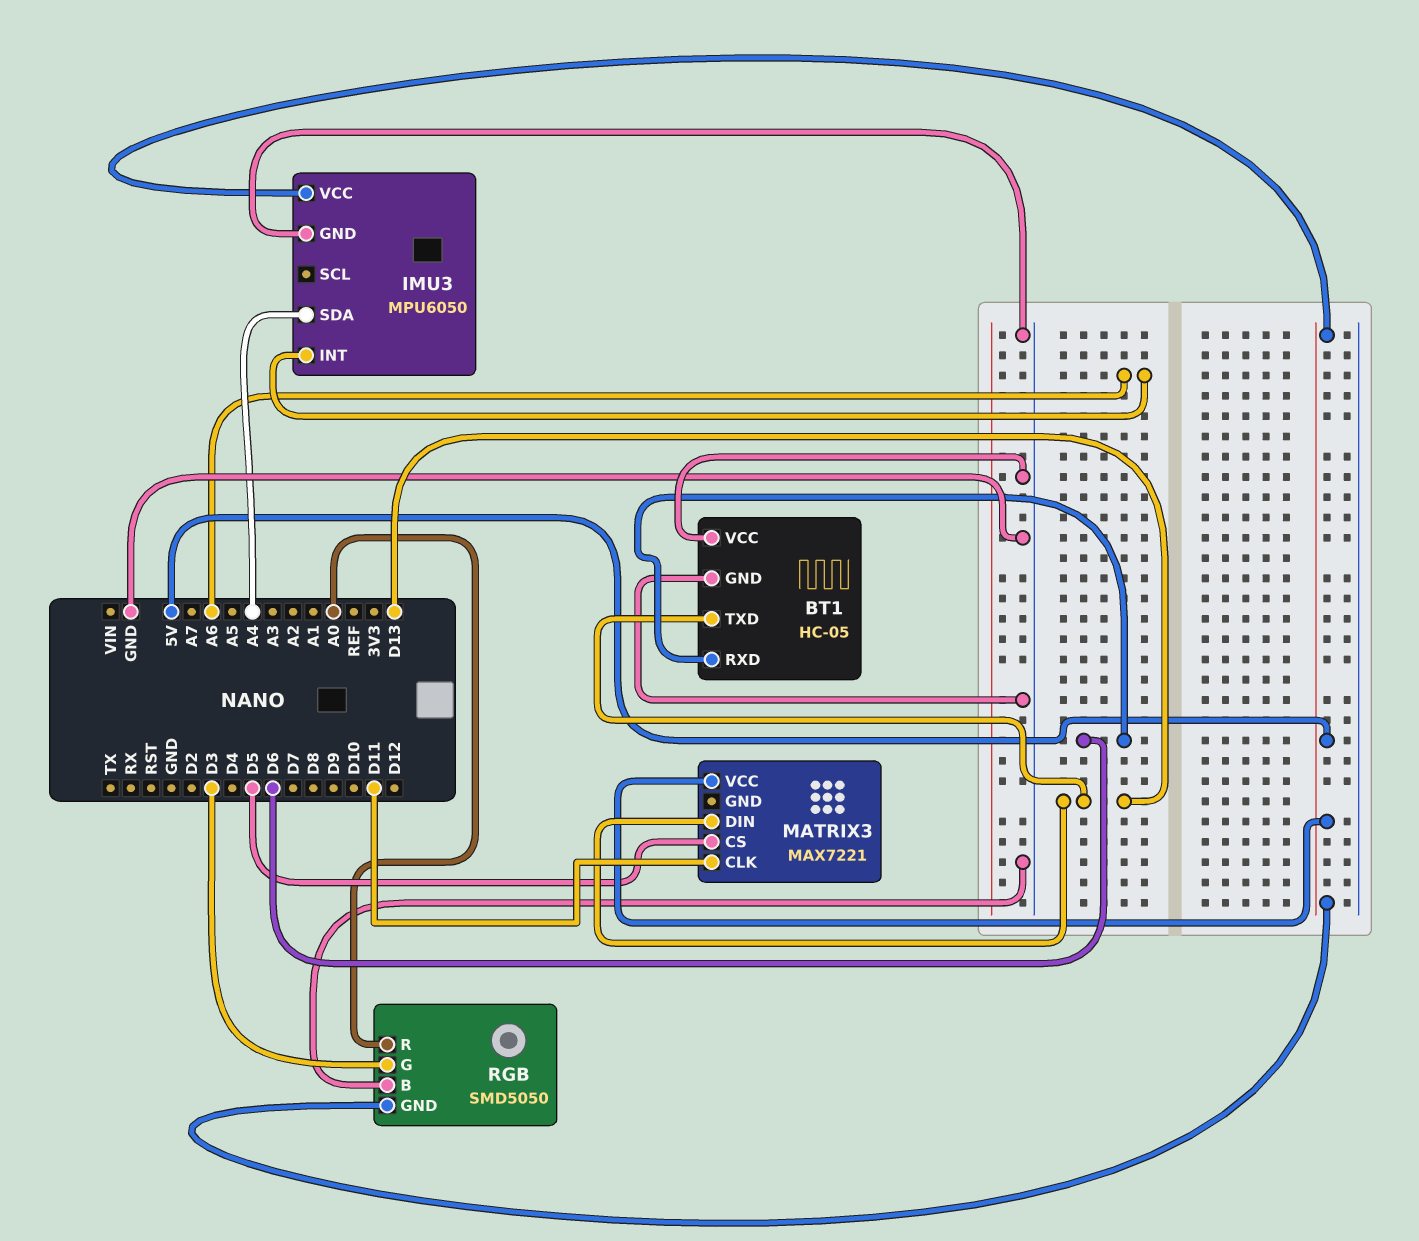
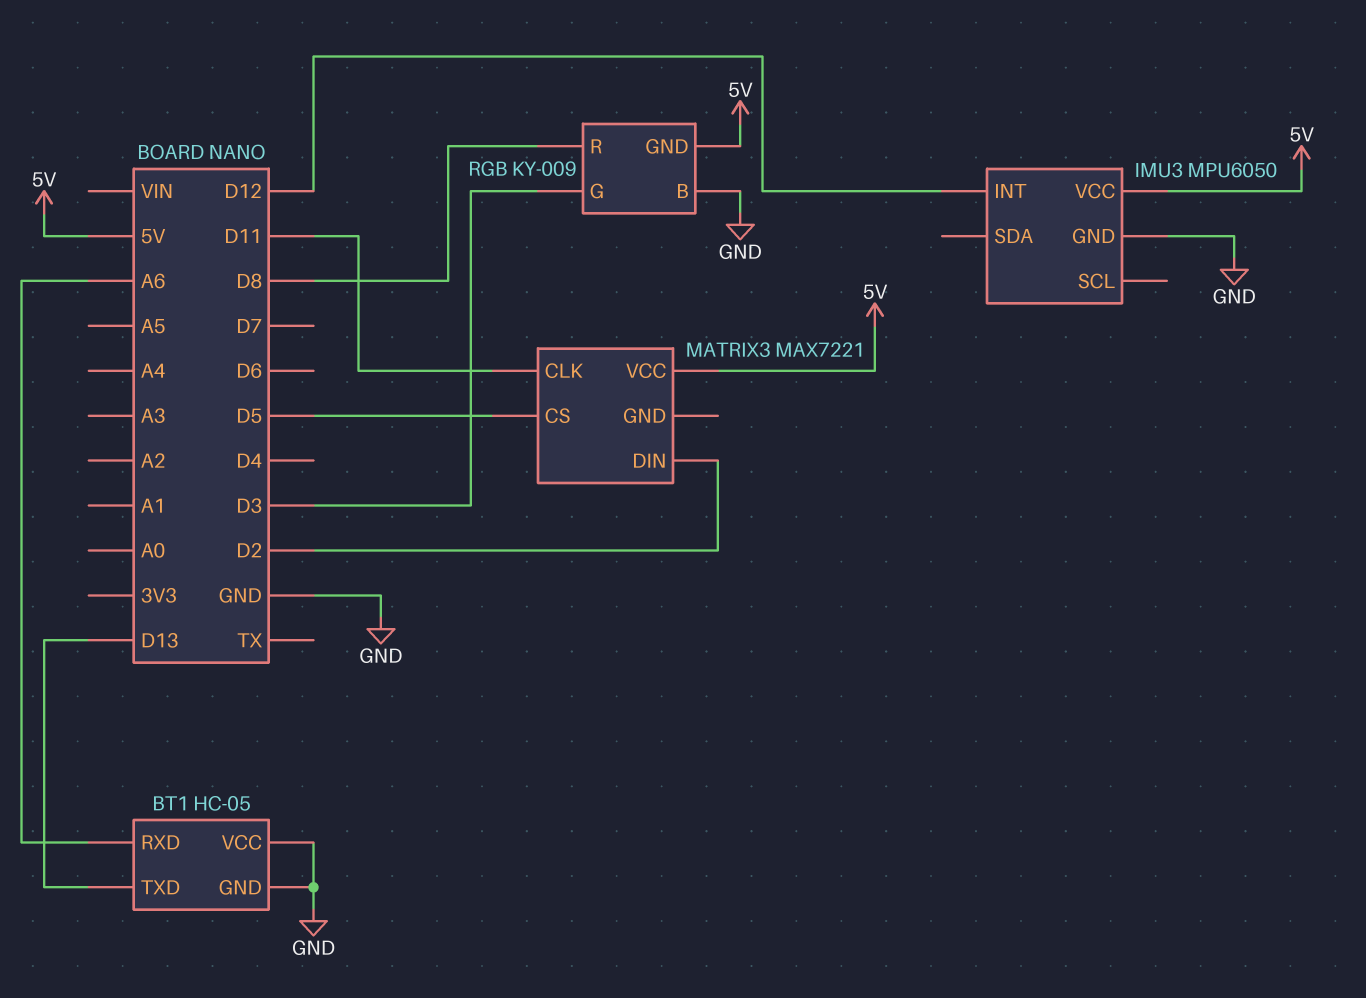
BT1 pin RXD: D6 -> A6
IMU3 pin INT: A6 -> D12
IMU3 pin SDA: A4 -> none
MATRIX3 pin DIN: D13 -> D2
RGB: SMD5050 -> KY-009
RGB pin R: A0 -> D8

